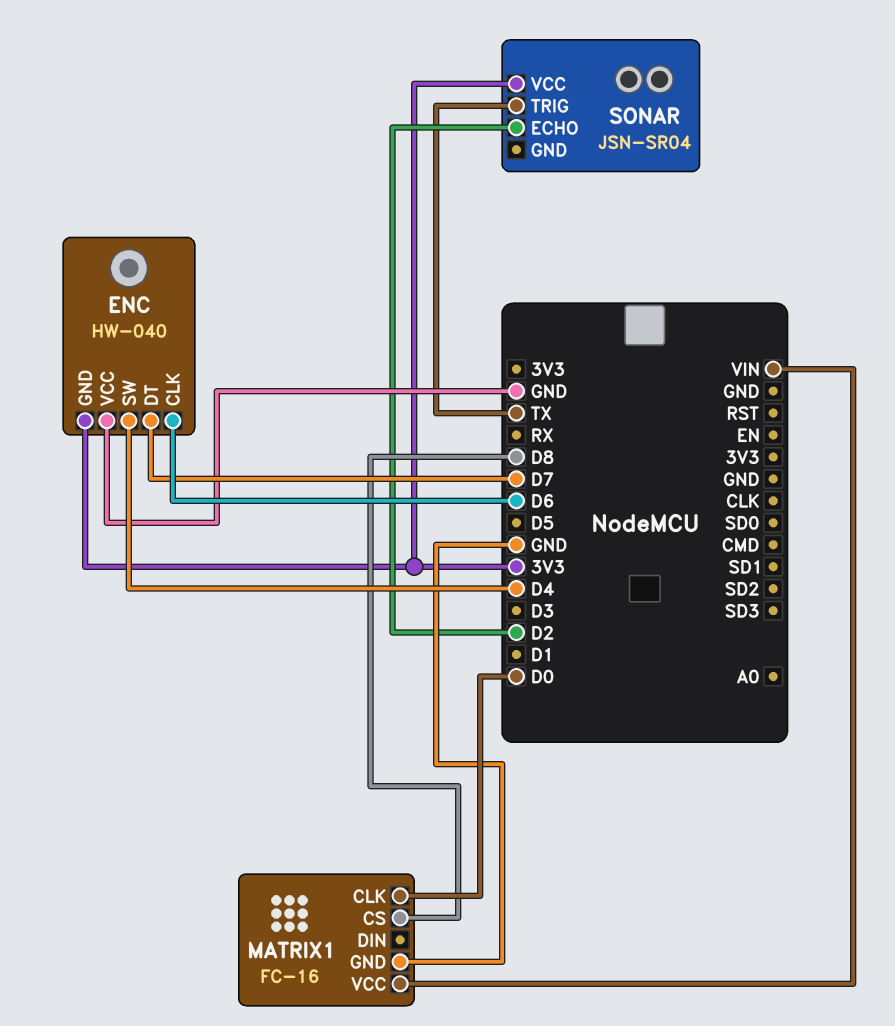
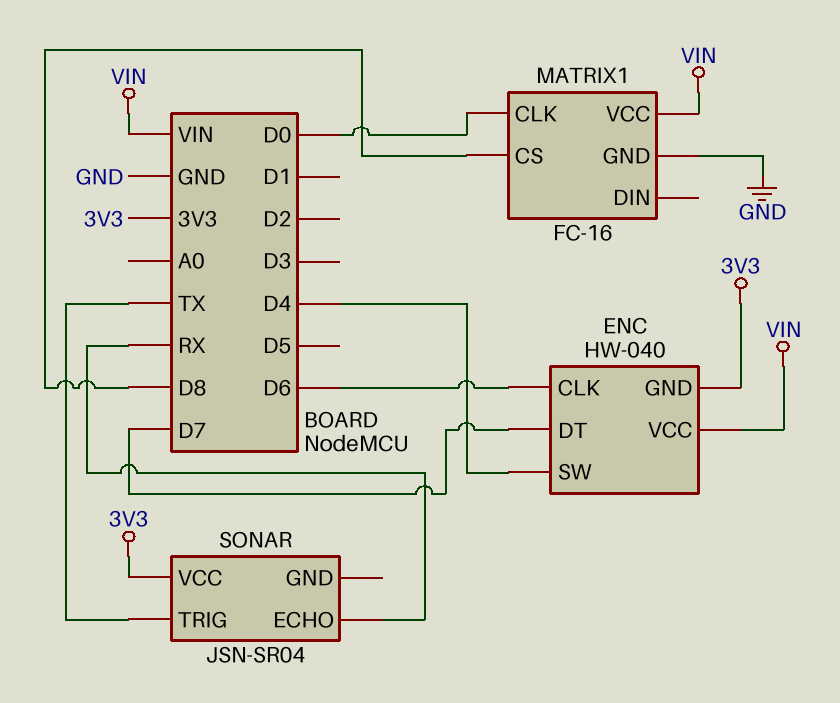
ENC pin VCC: GND -> VIN
SONAR pin ECHO: D2 -> RX

